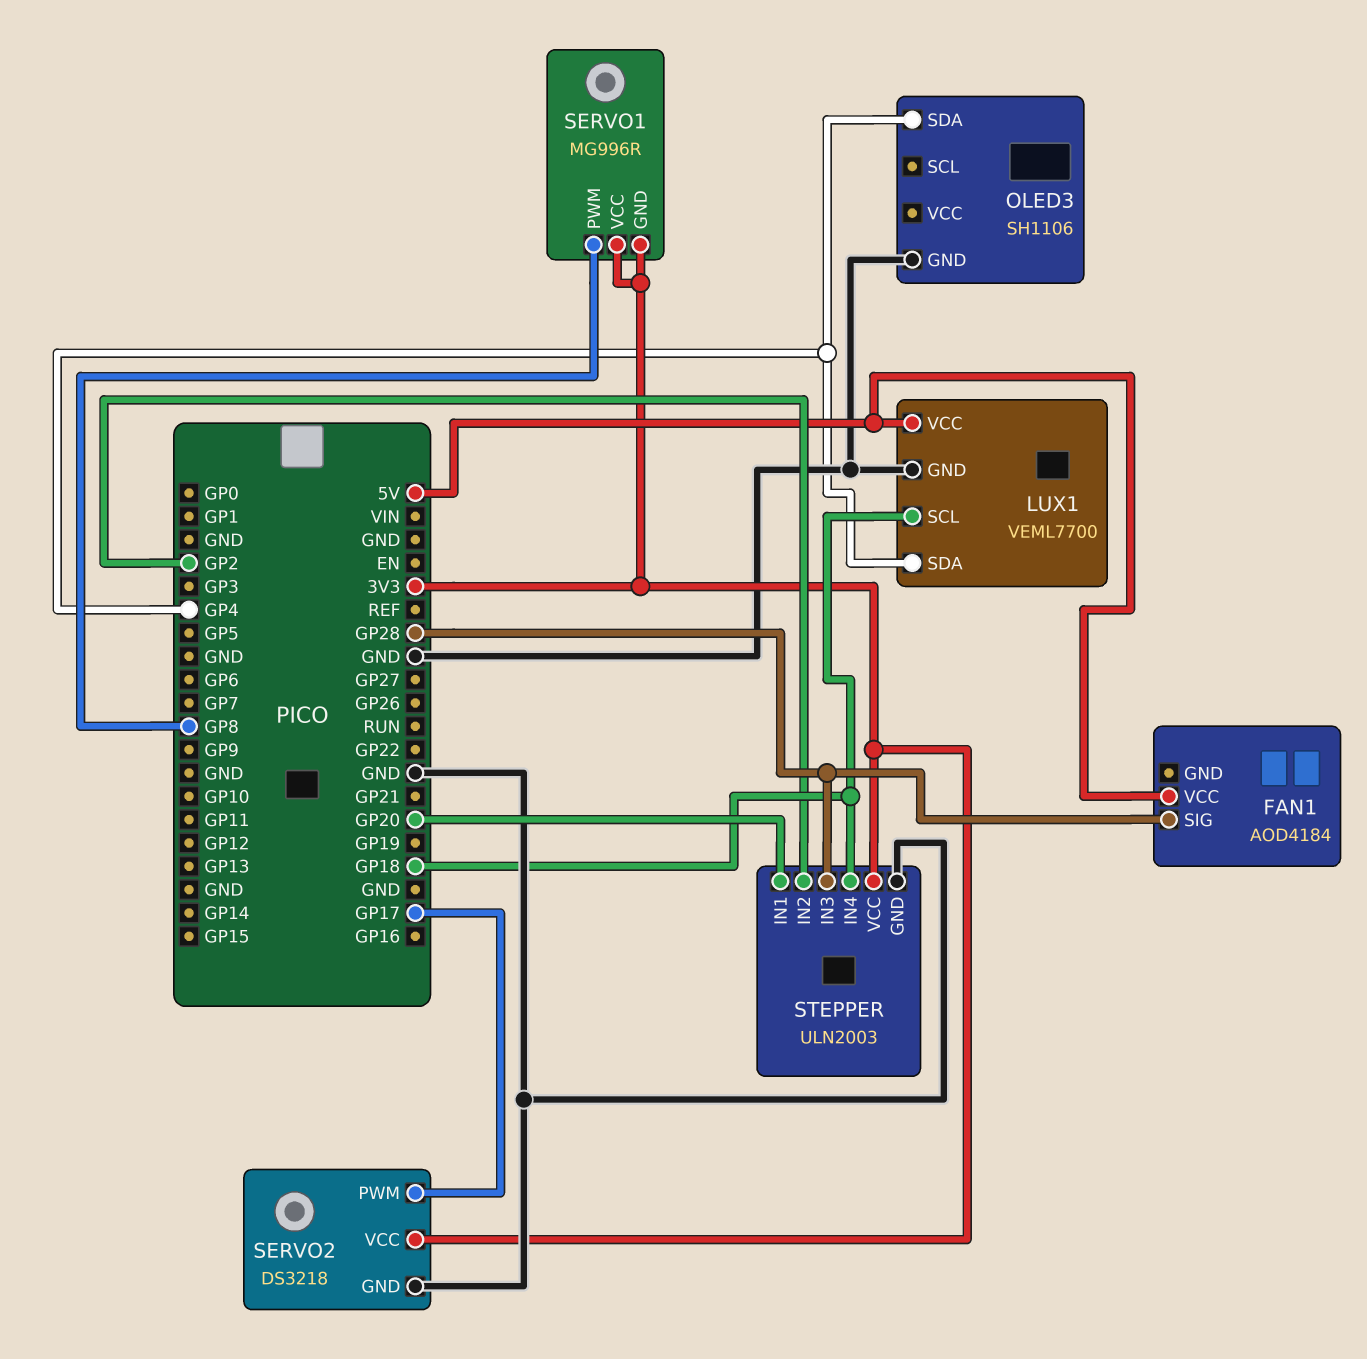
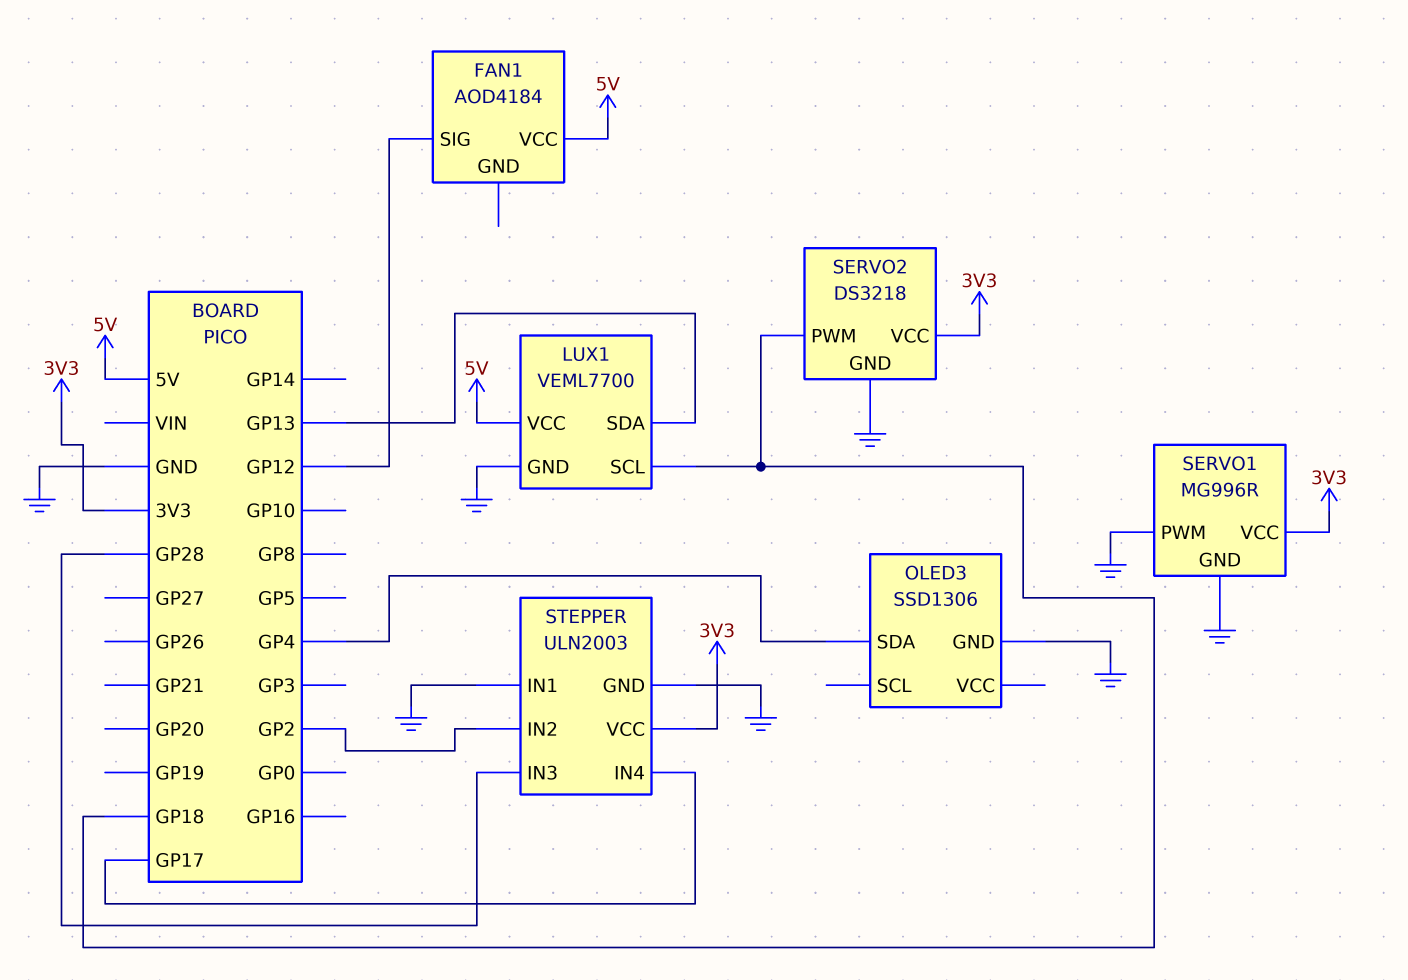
FAN1 pin SIG: GP28 -> GP12
LUX1 pin SDA: GP4 -> GP13
OLED3: SH1106 -> SSD1306
SERVO1 pin GND: 3V3 -> GND
SERVO1 pin PWM: GP8 -> GND
SERVO2 pin PWM: GP17 -> GP18
STEPPER pin IN1: GP20 -> GND
STEPPER pin IN4: GP18 -> GP17

